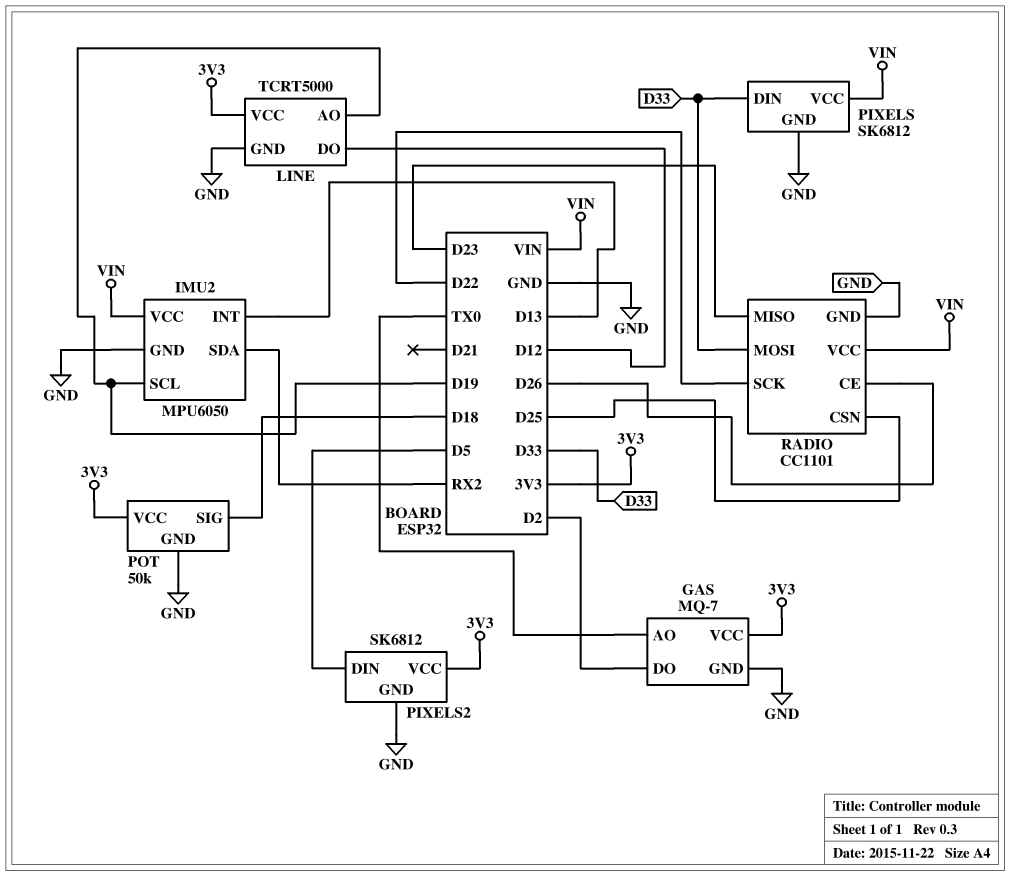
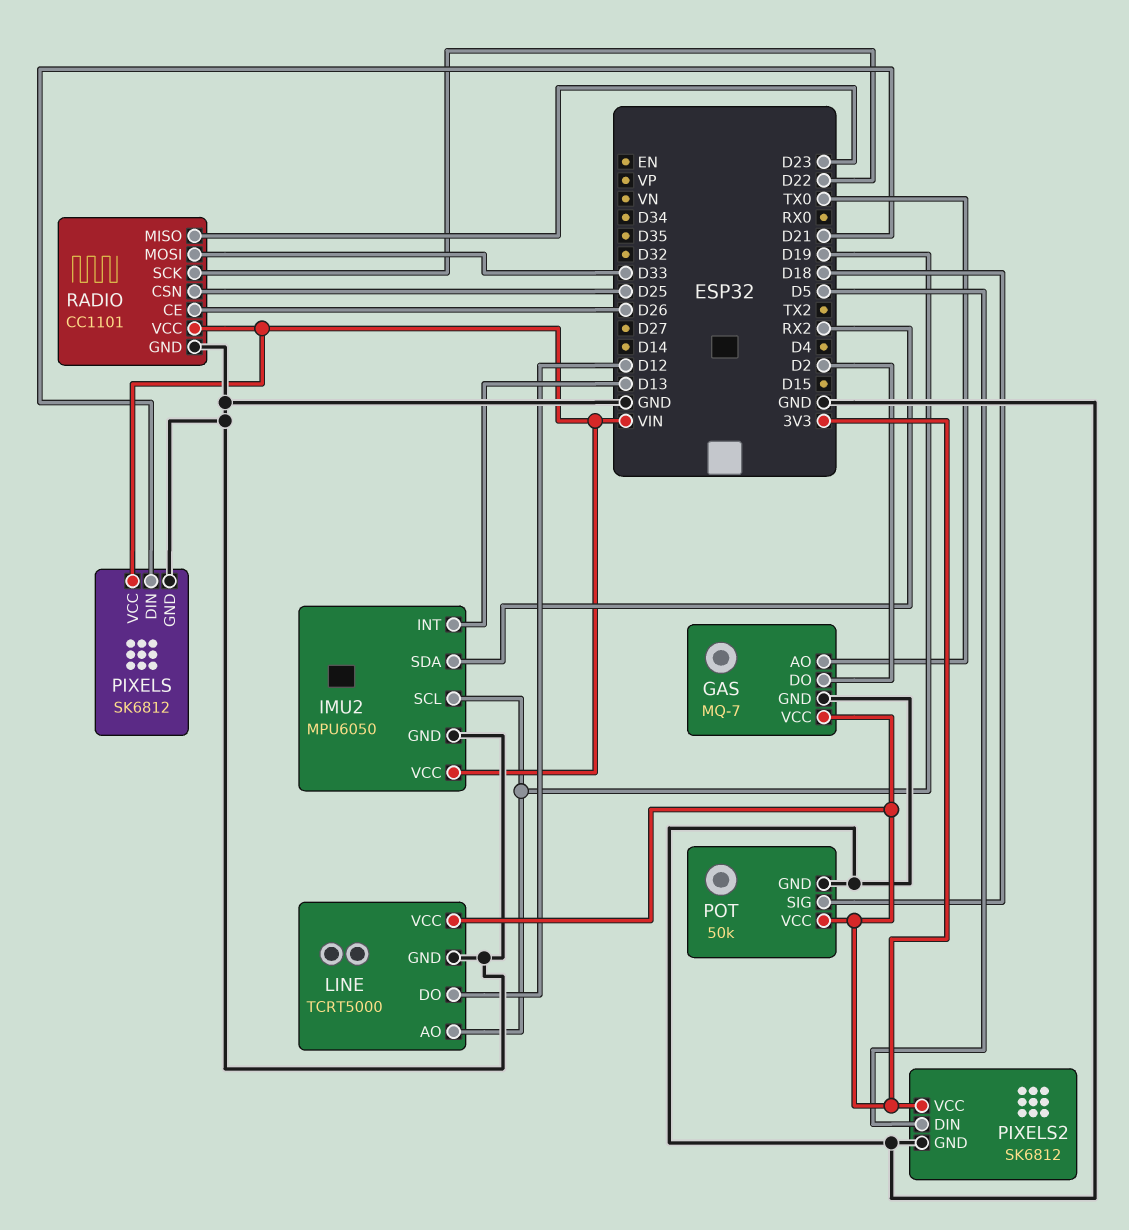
PIXELS pin DIN: D33 -> D21

